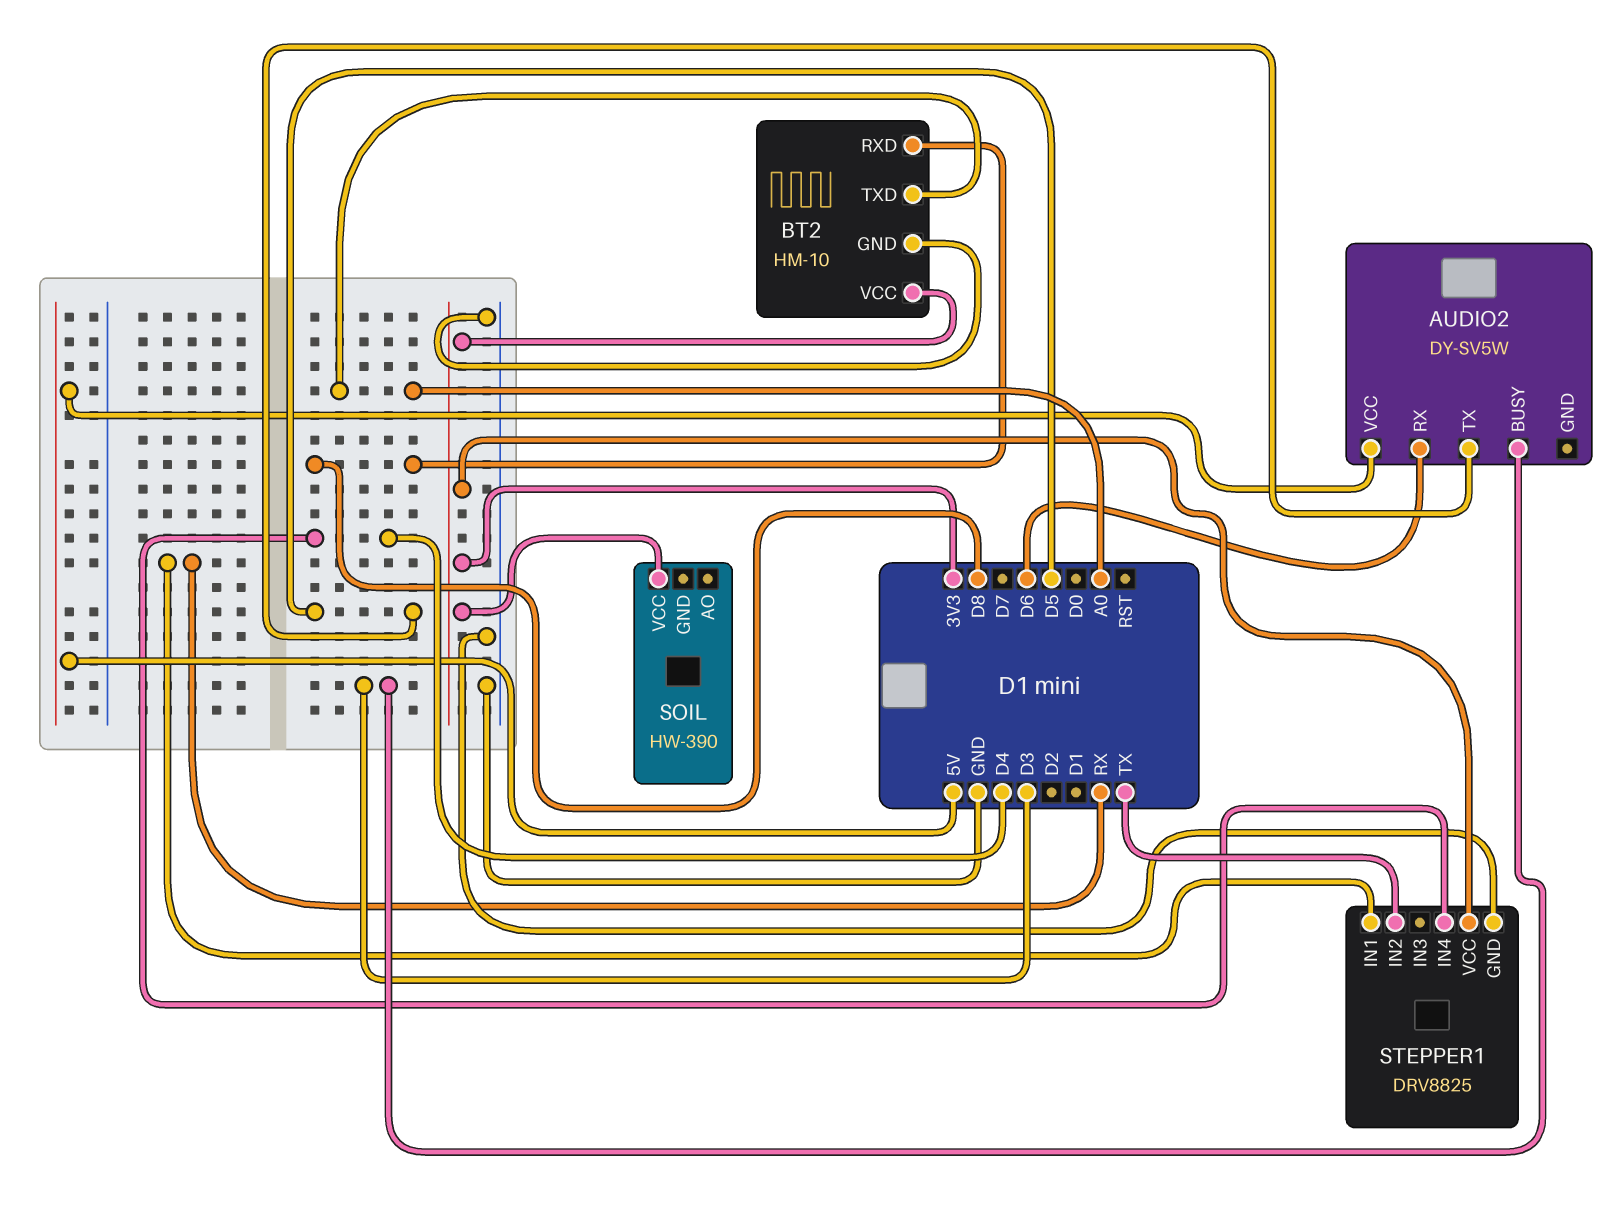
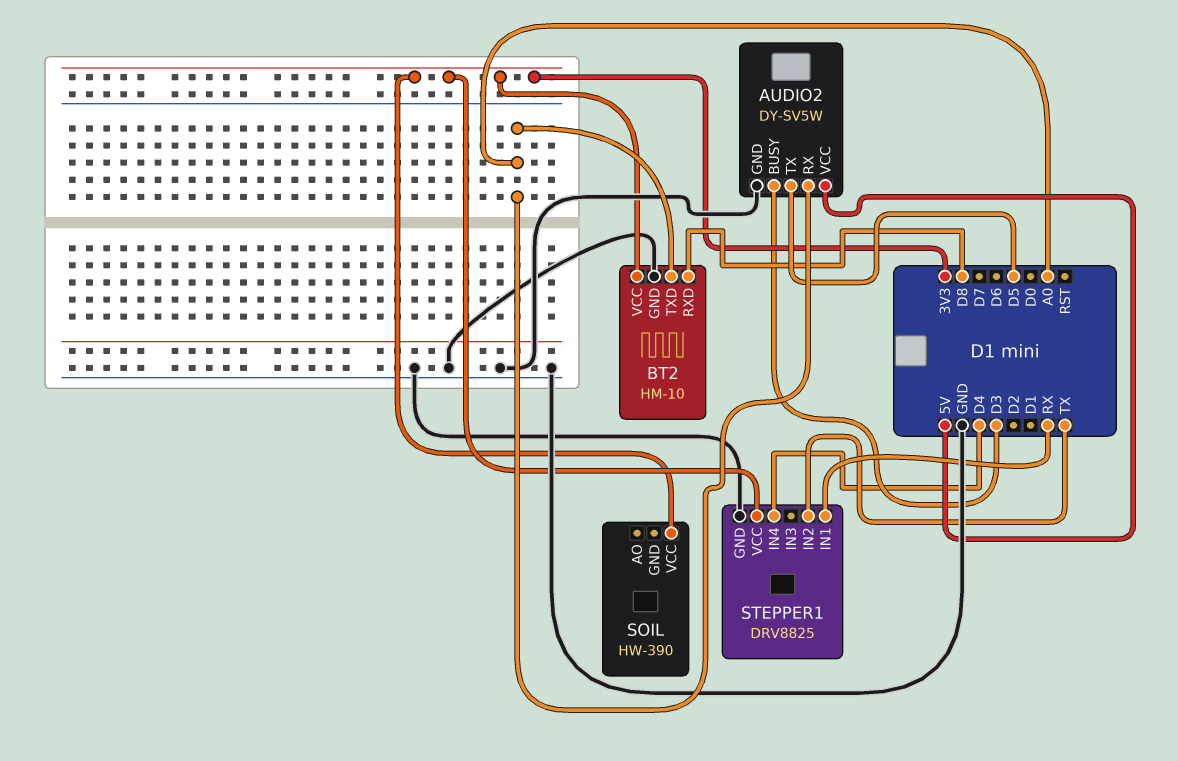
AUDIO2 pin GND: none -> GND
AUDIO2 pin RX: D6 -> A0

